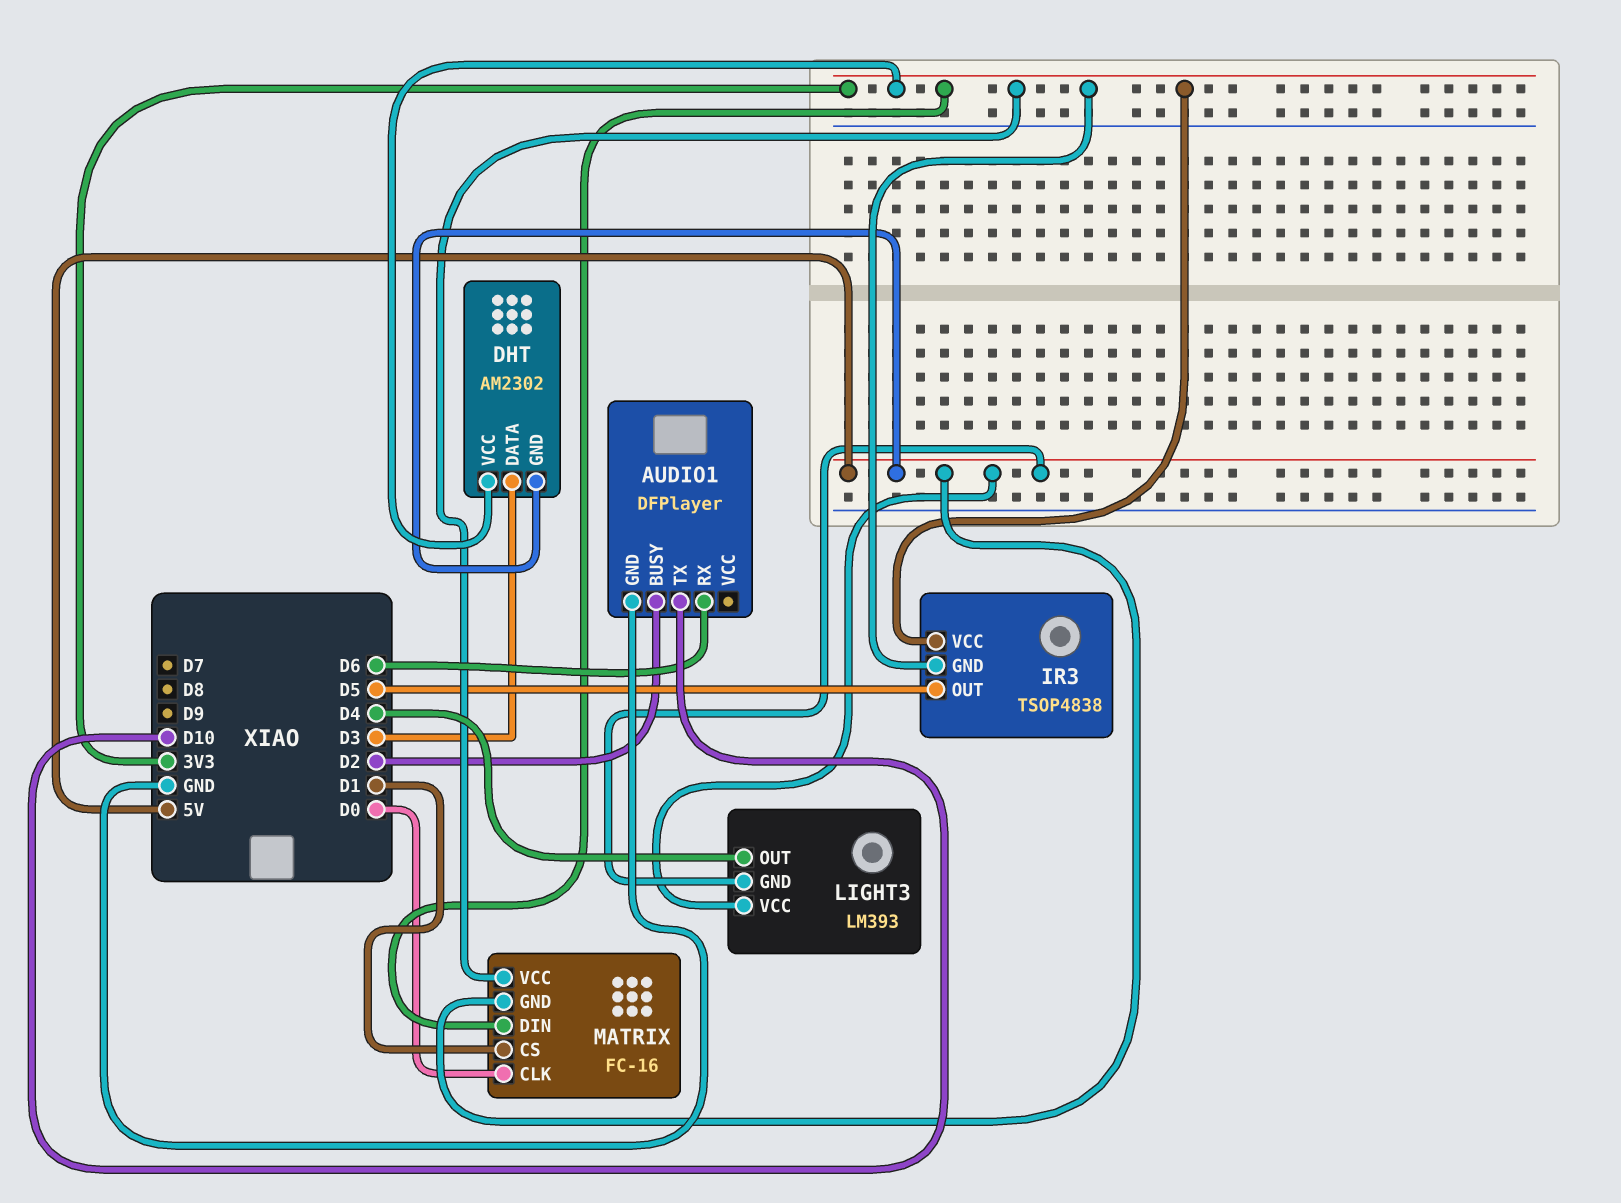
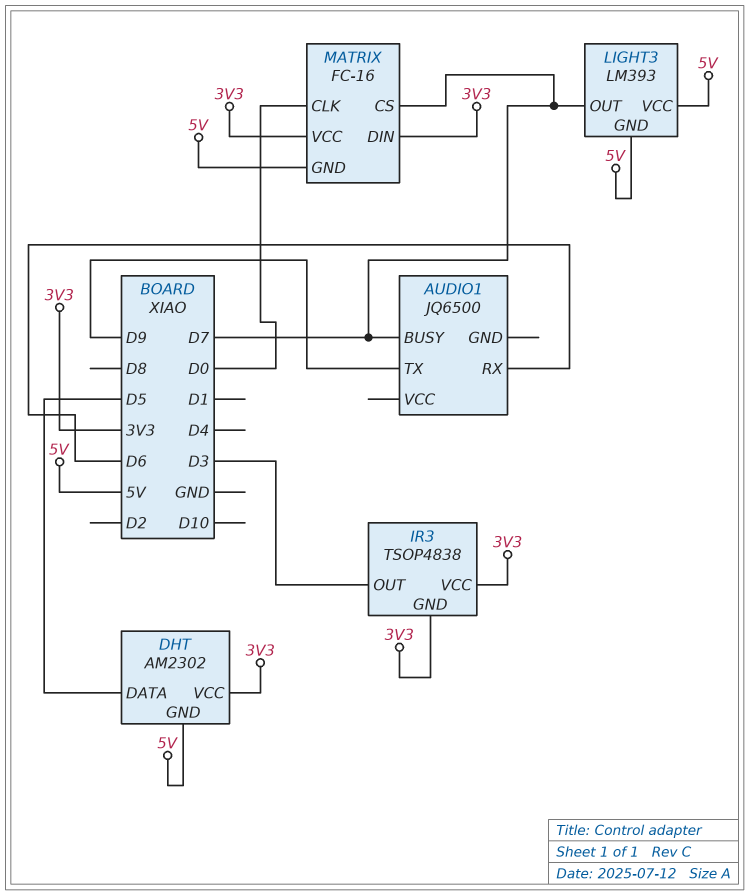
AUDIO1: DFPlayer -> JQ6500
AUDIO1 pin BUSY: D2 -> D7
AUDIO1 pin GND: GND -> none
AUDIO1 pin TX: D10 -> D9
DHT pin DATA: D3 -> D5
IR3 pin OUT: D5 -> D3
LIGHT3 pin OUT: D4 -> D7
MATRIX pin CS: D1 -> D7

